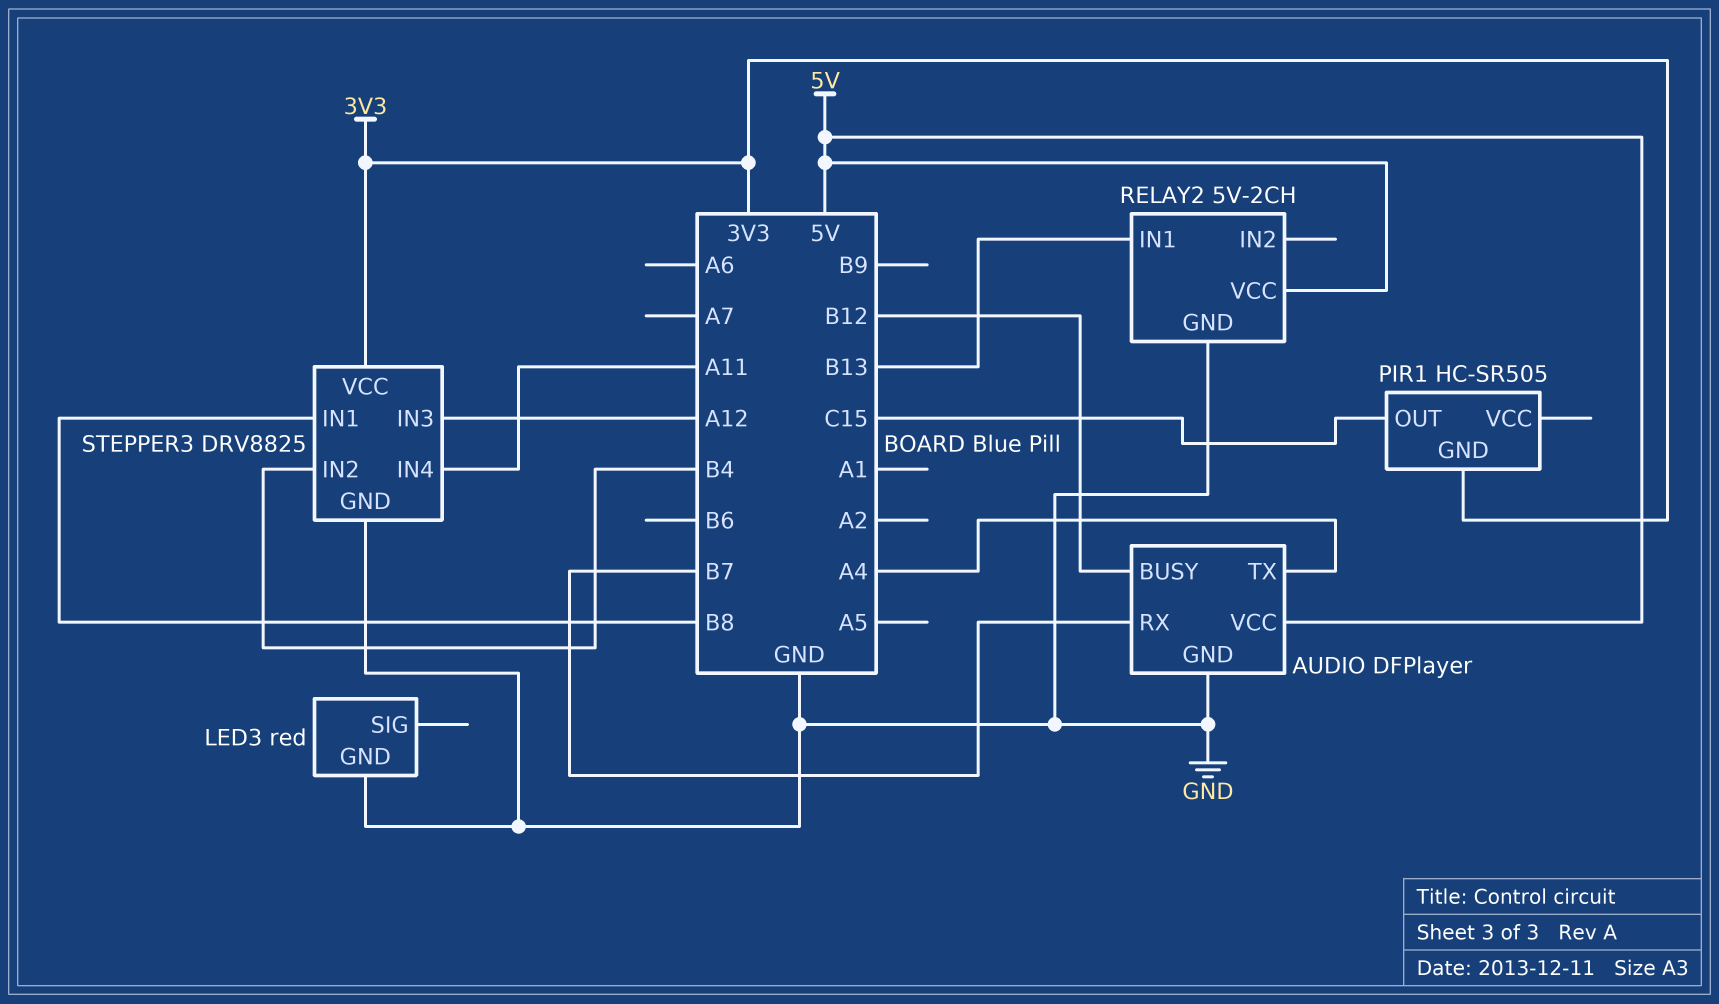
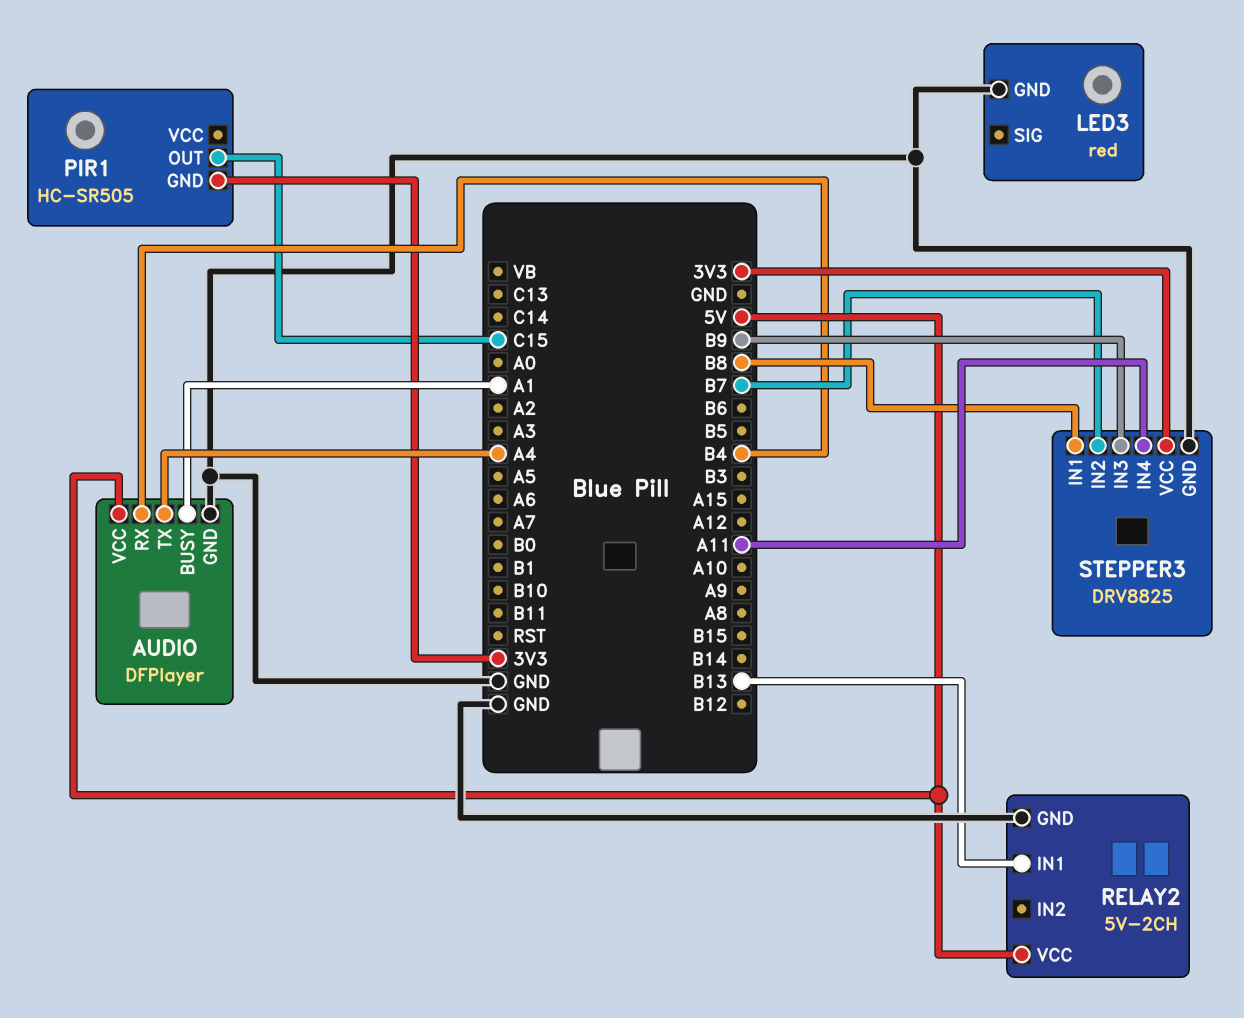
AUDIO pin BUSY: B12 -> A1
AUDIO pin RX: B7 -> B4
STEPPER3 pin IN2: B4 -> B7
STEPPER3 pin IN3: A12 -> B9

